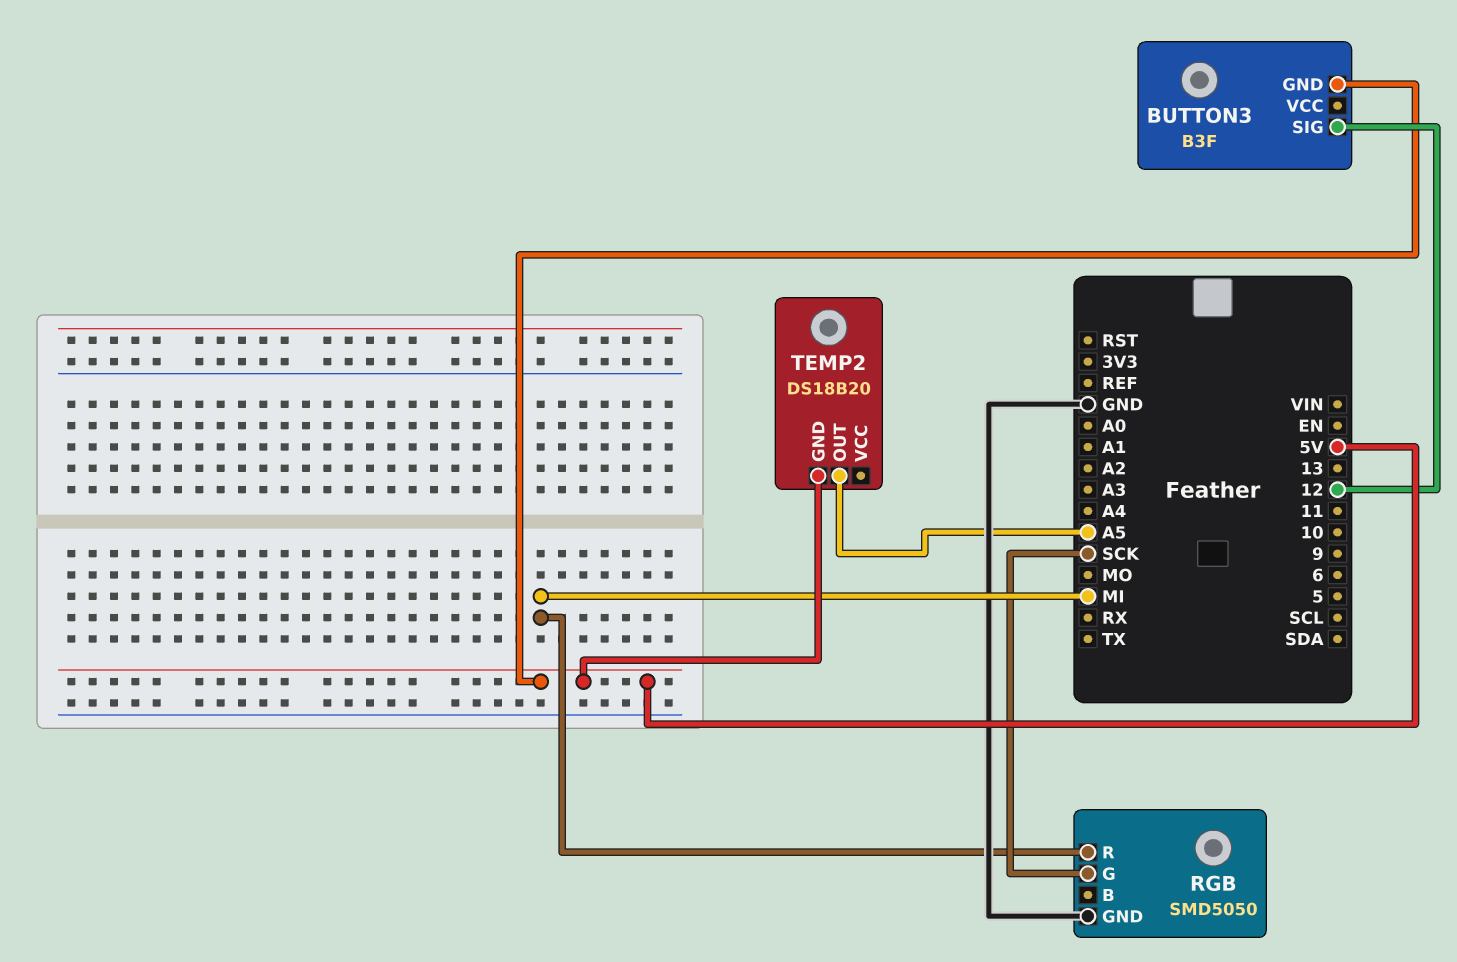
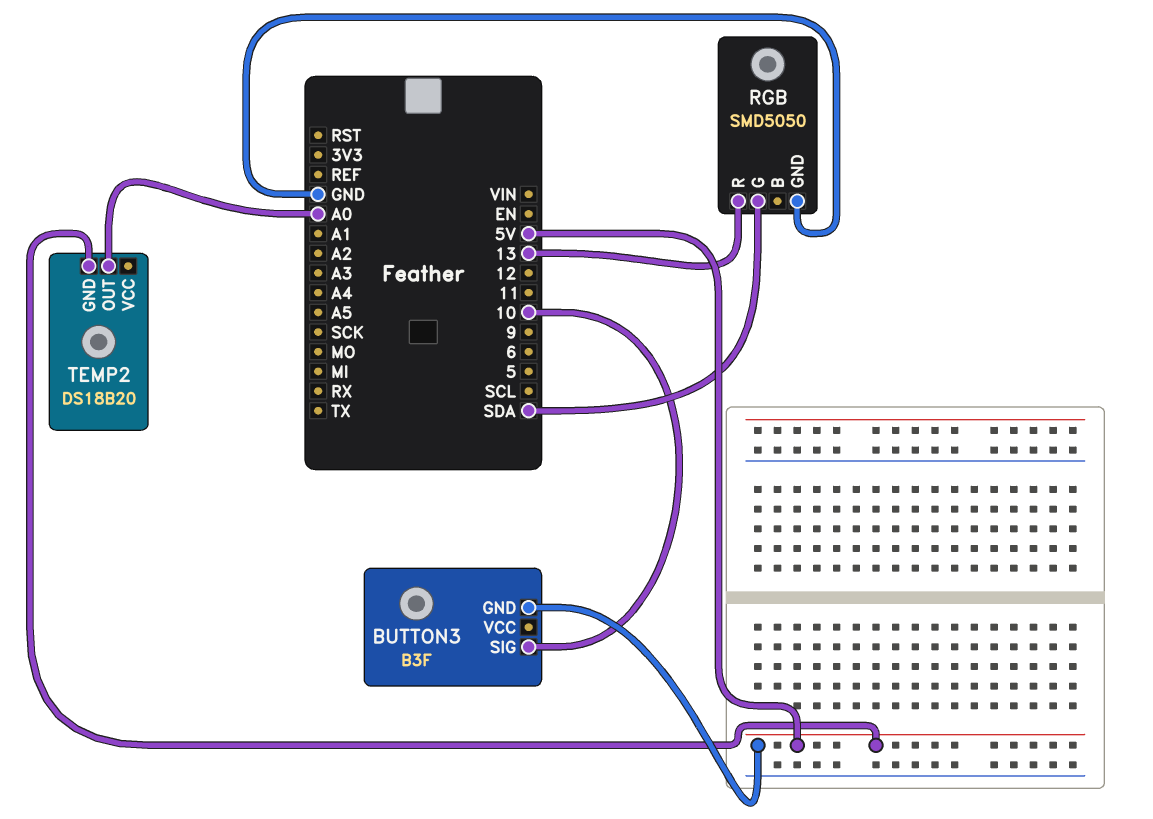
BUTTON3 pin SIG: 12 -> 10
RGB pin G: SCK -> SDA
RGB pin R: MI -> 13
TEMP2 pin OUT: A5 -> A0

